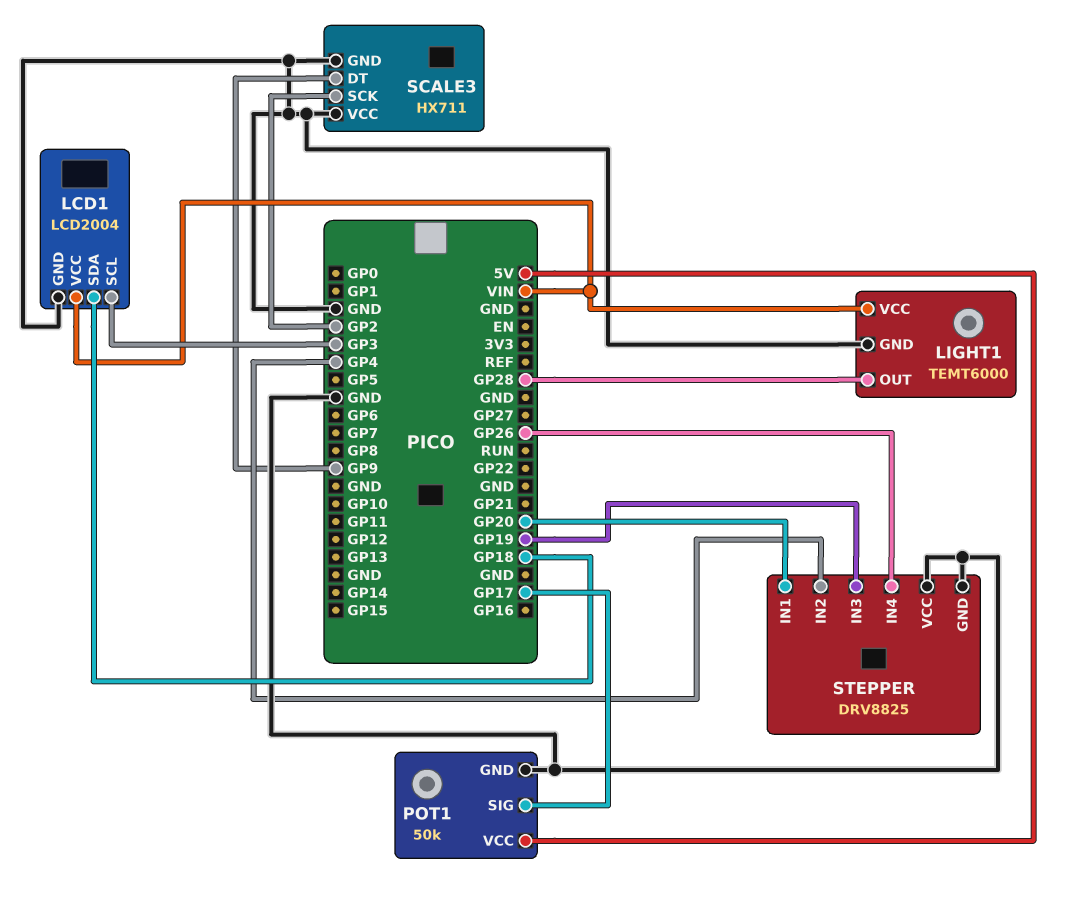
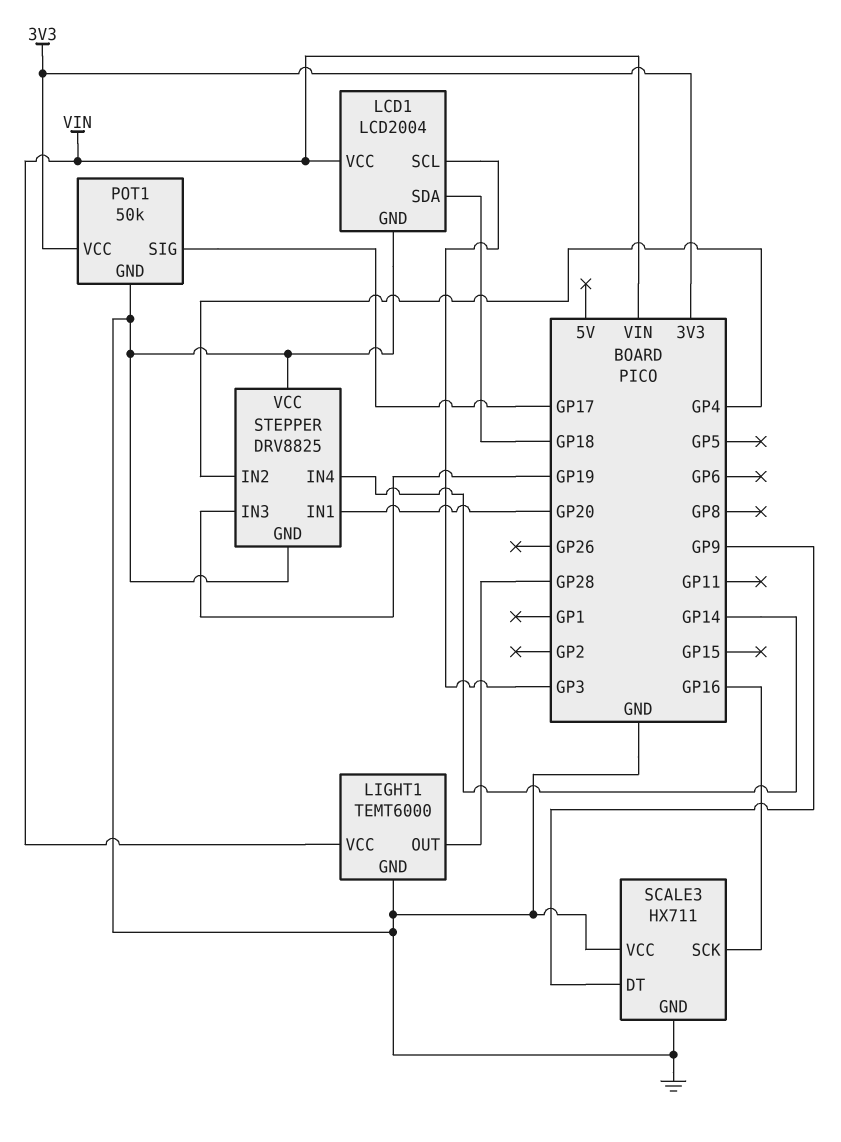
POT1 pin VCC: 5V -> 3V3
SCALE3 pin SCK: GP2 -> GP16
STEPPER pin IN4: GP26 -> GP14

